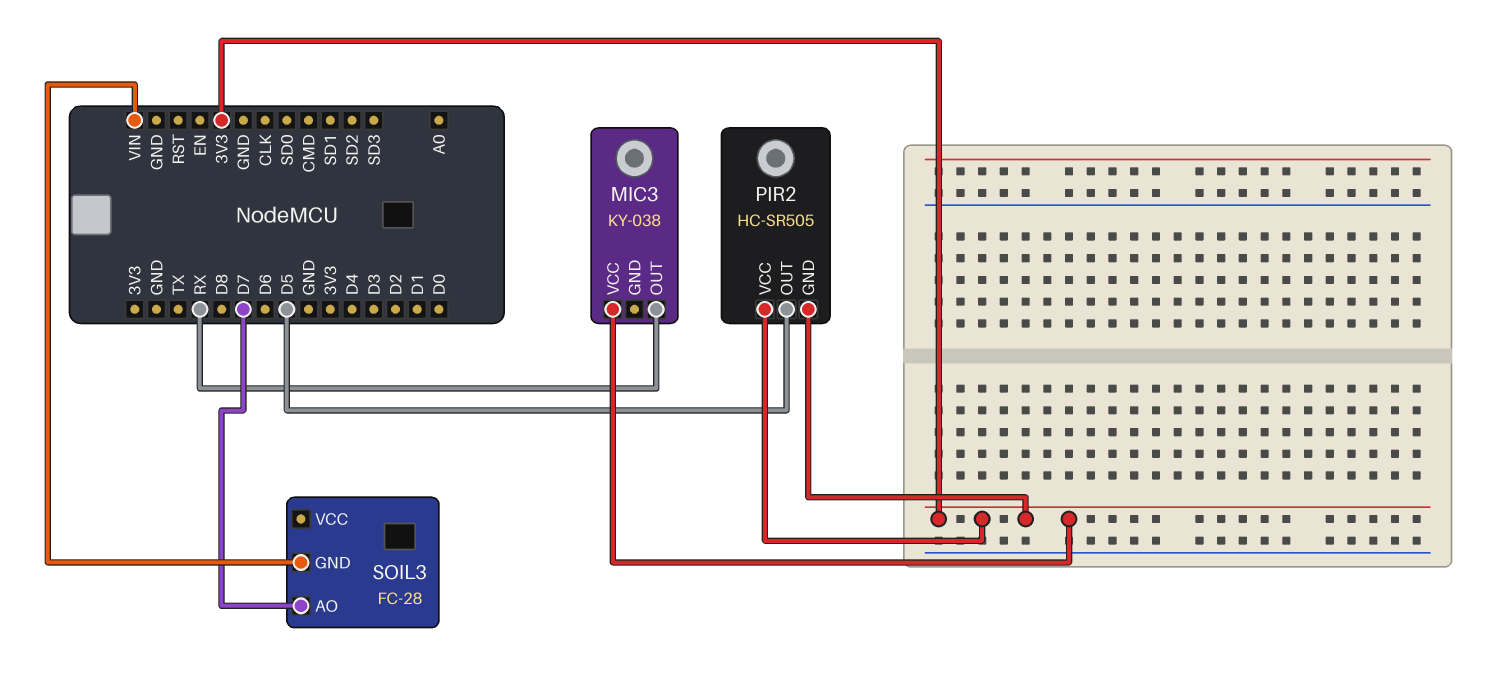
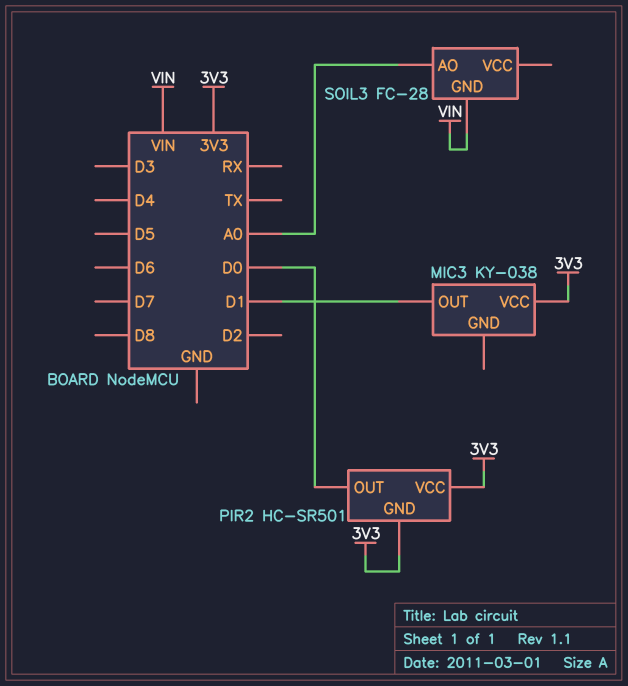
MIC3 pin OUT: RX -> D1
PIR2: HC-SR505 -> HC-SR501
PIR2 pin OUT: D5 -> D0
SOIL3 pin AO: D7 -> A0

